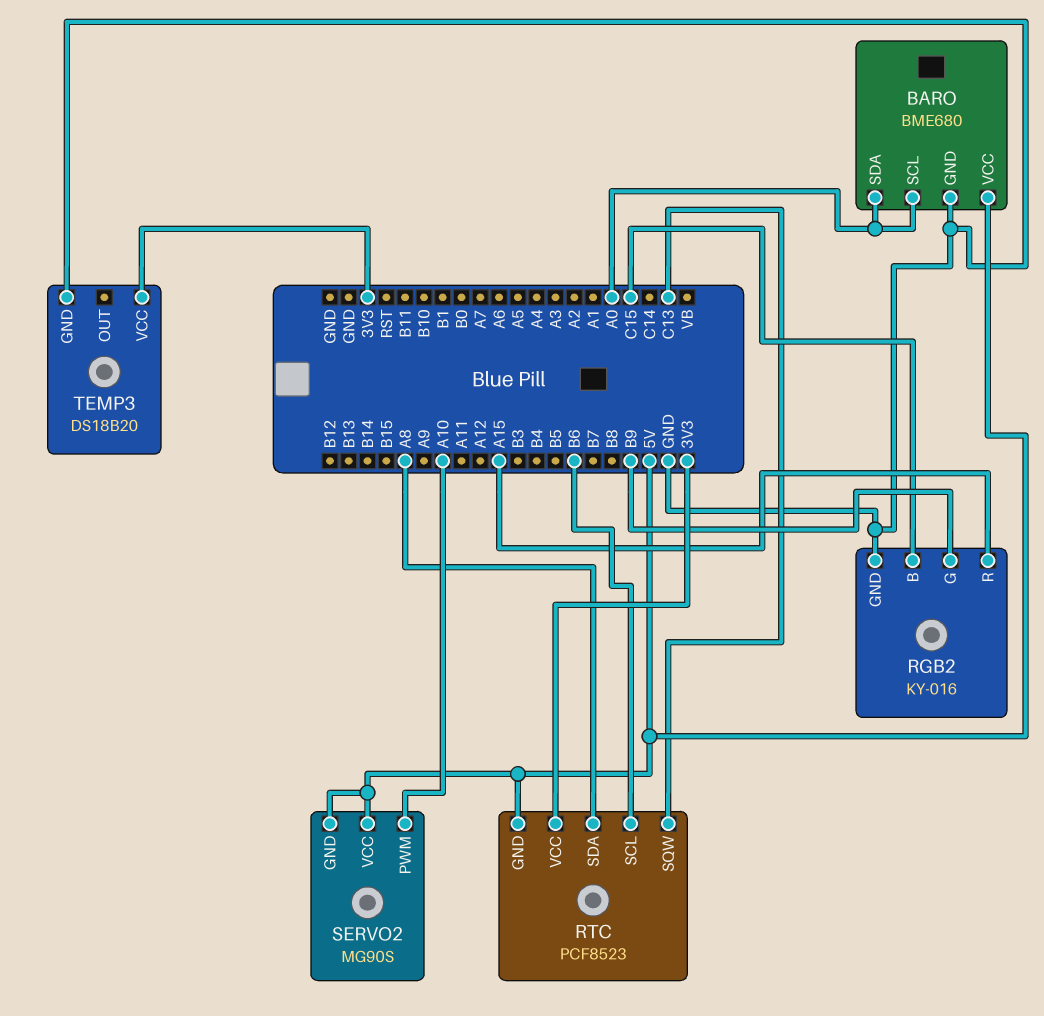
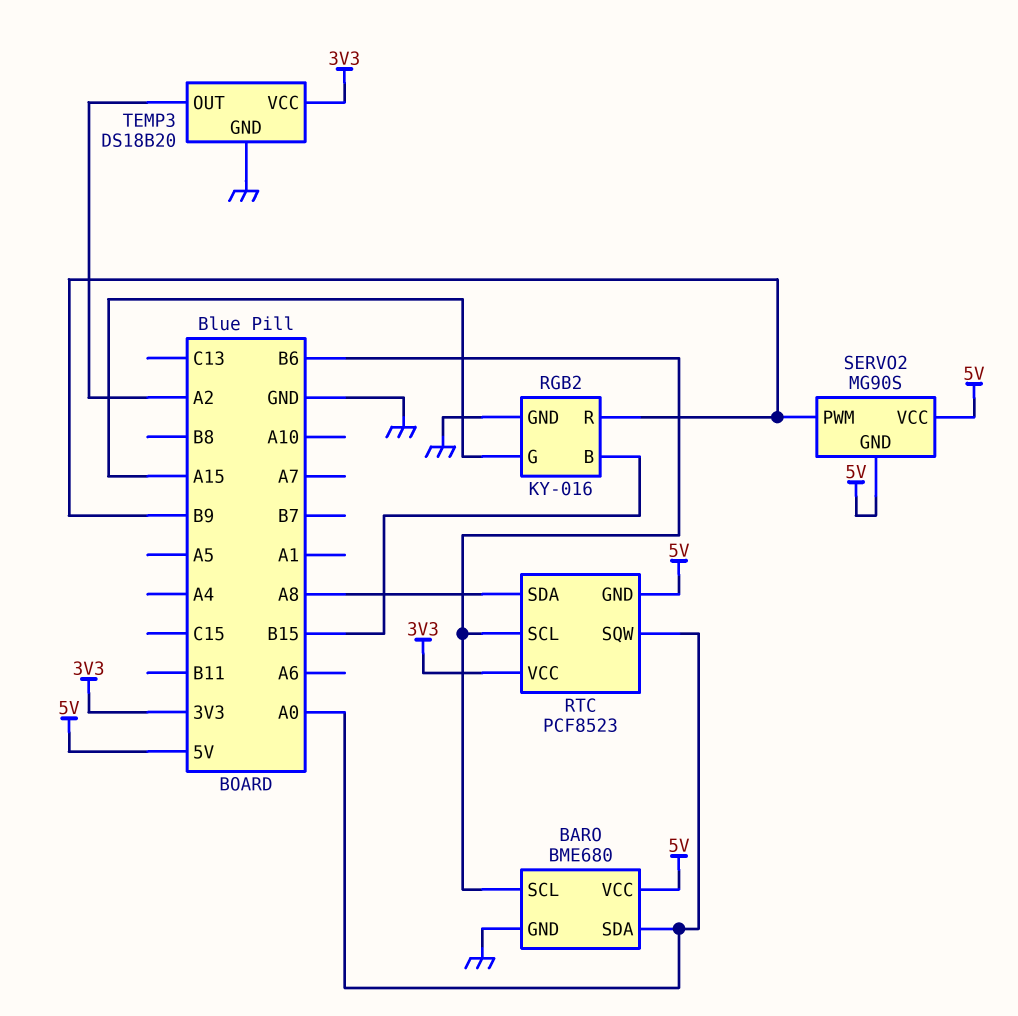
BARO pin SCL: A0 -> B6
RGB2 pin B: C15 -> B15
RGB2 pin G: B9 -> A15
RGB2 pin R: A15 -> B9
RTC pin SQW: C13 -> A0
SERVO2 pin PWM: A10 -> B9
TEMP3 pin OUT: none -> A2

